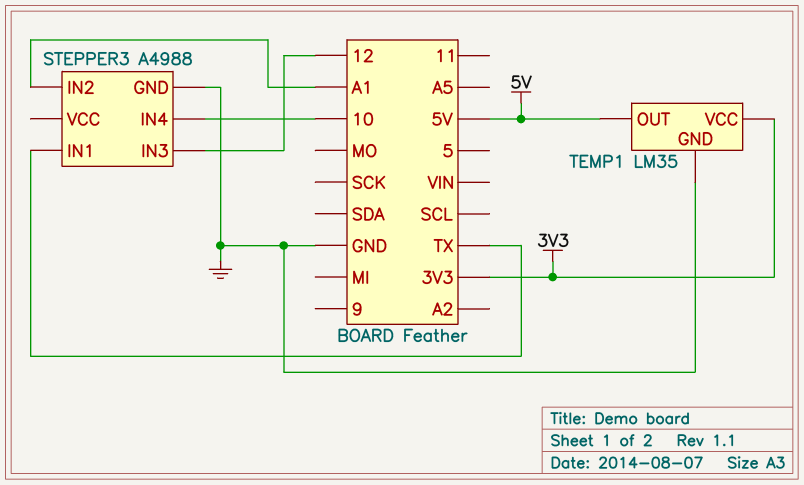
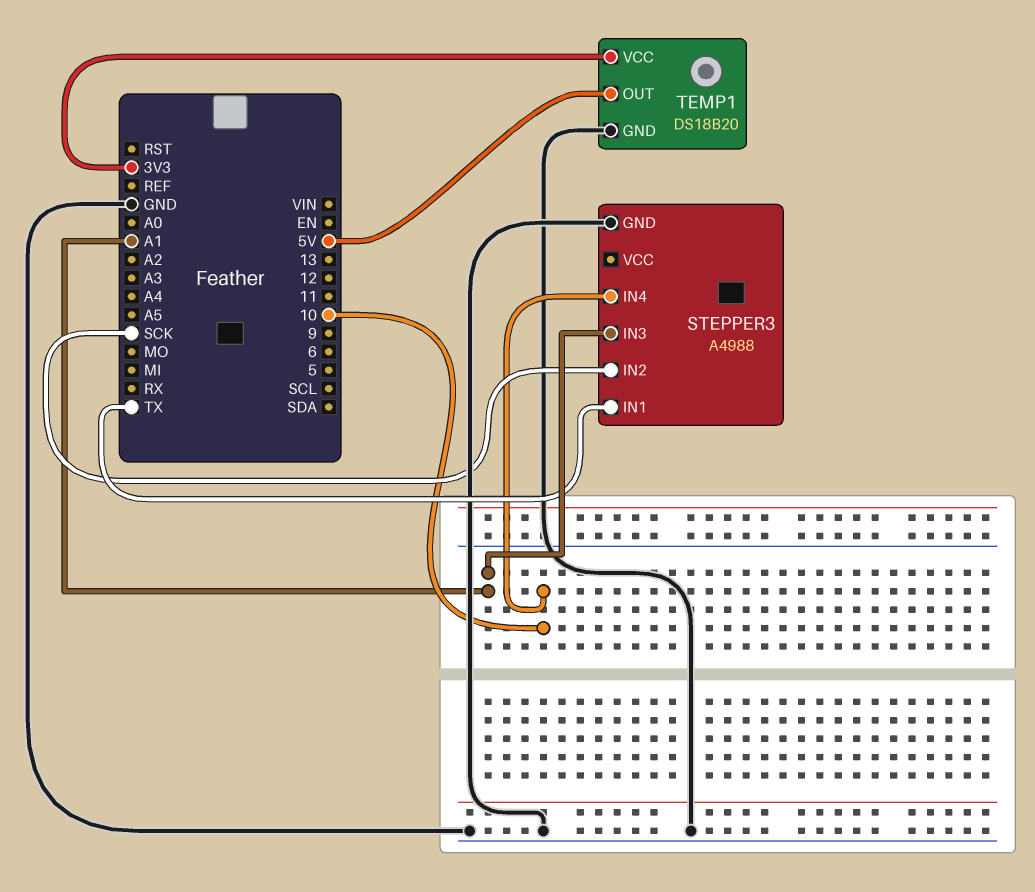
STEPPER3 pin IN2: A1 -> SCK
STEPPER3 pin IN3: 12 -> A1
TEMP1: LM35 -> DS18B20

